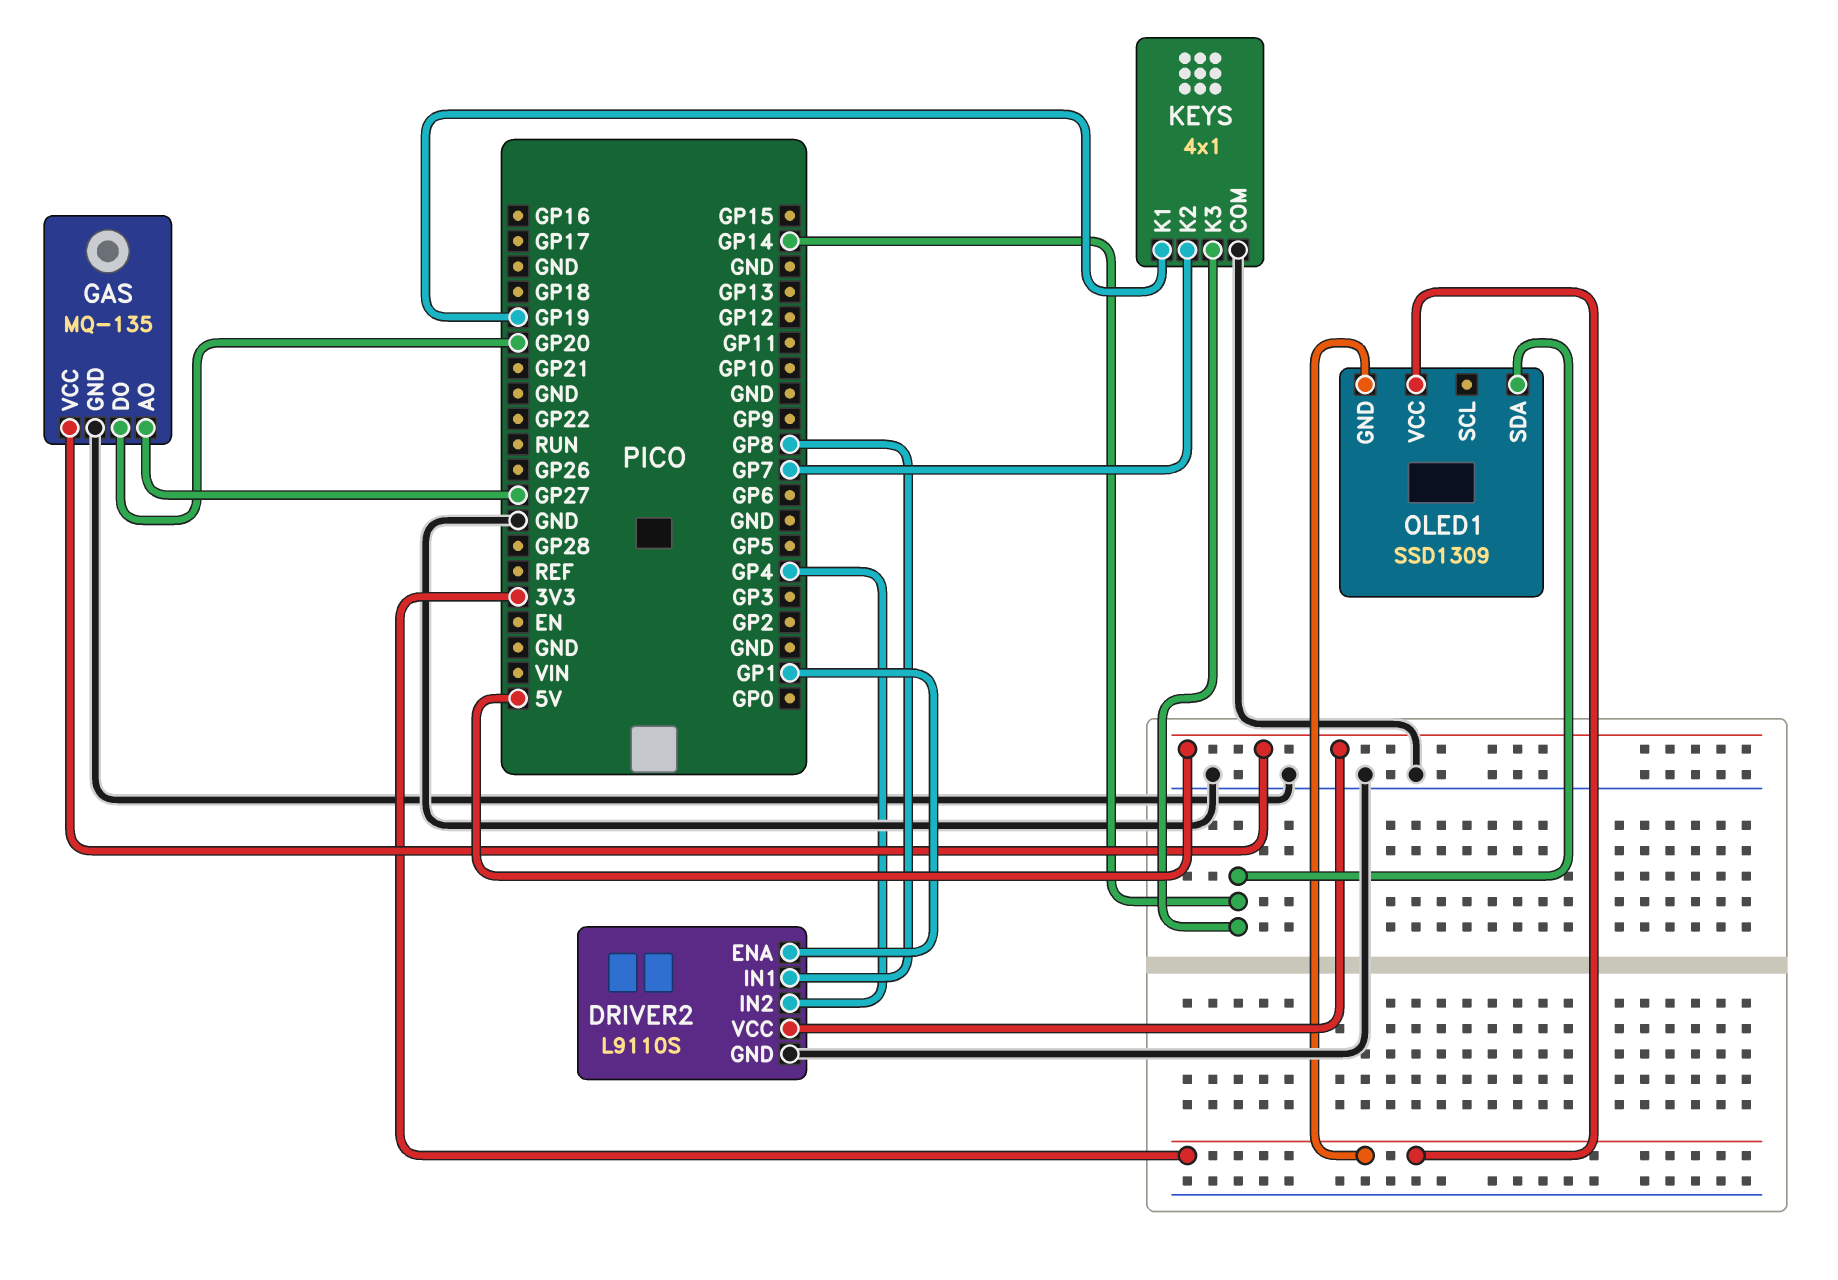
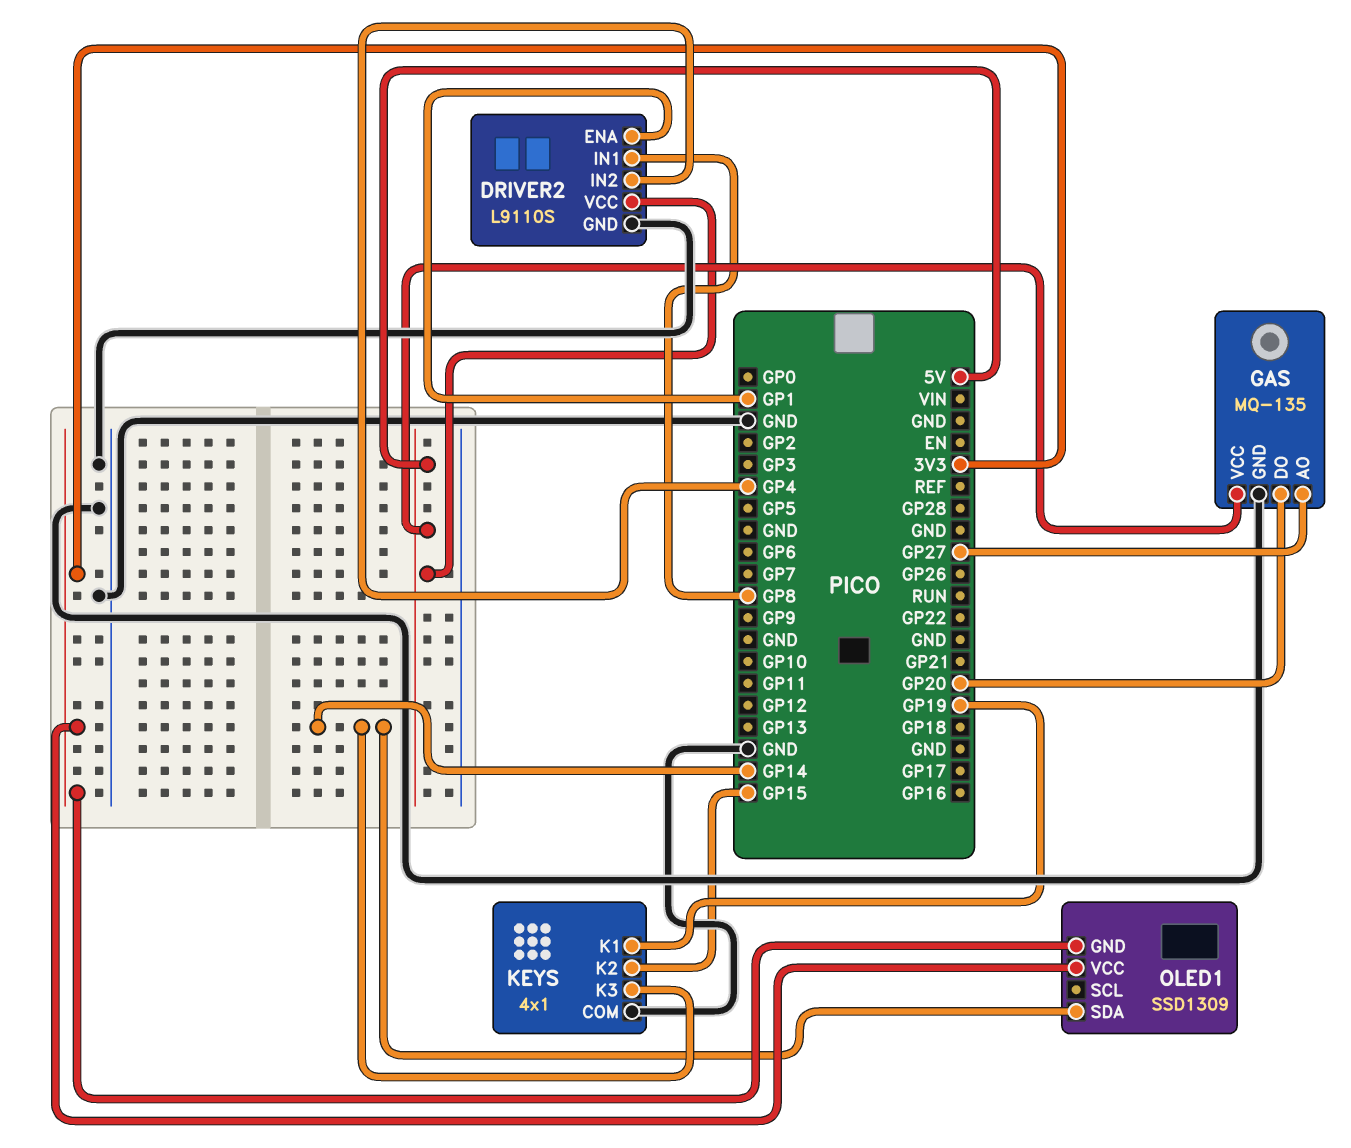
KEYS pin K2: GP7 -> GP15

